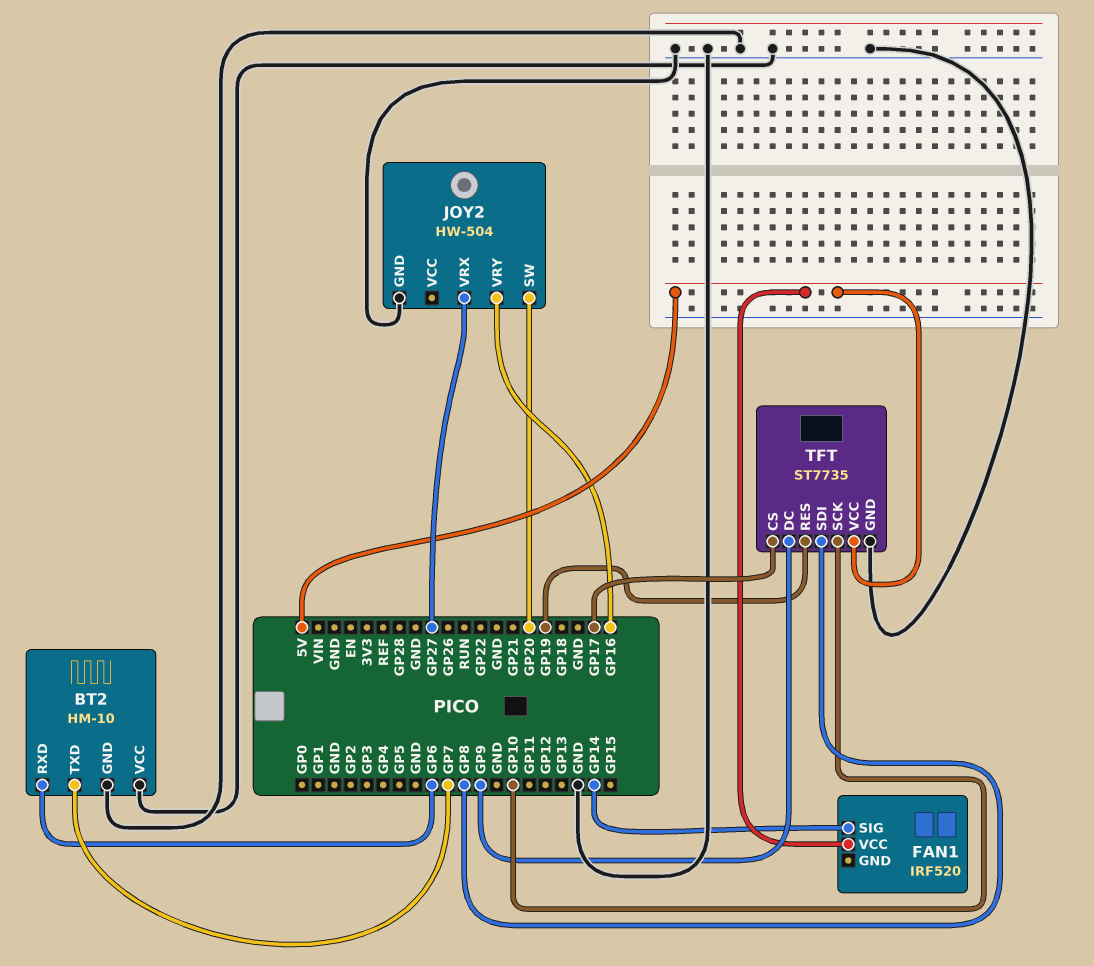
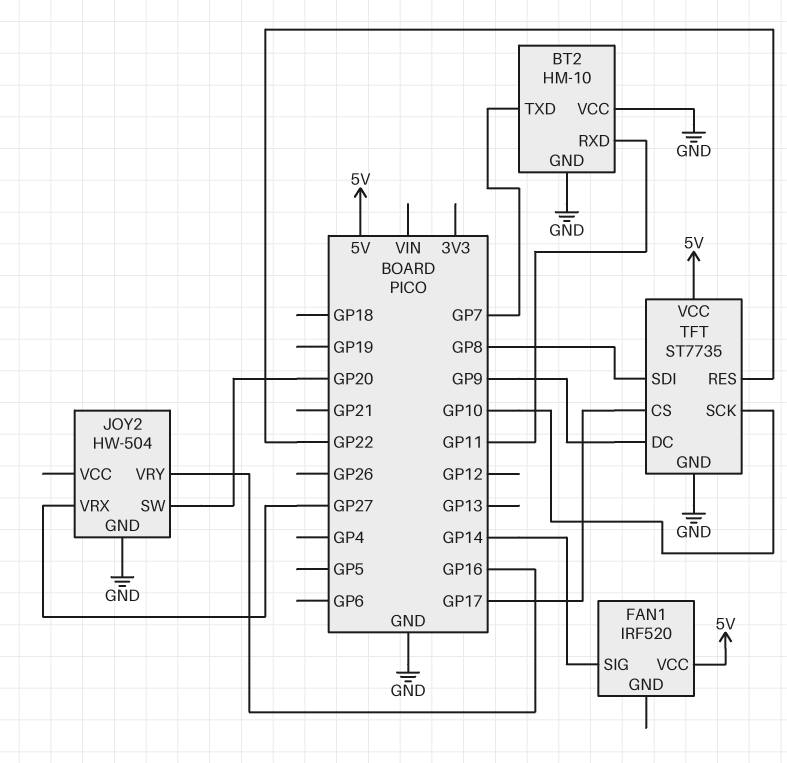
BT2 pin RXD: GP6 -> GP11
TFT pin RES: GP19 -> GP22

